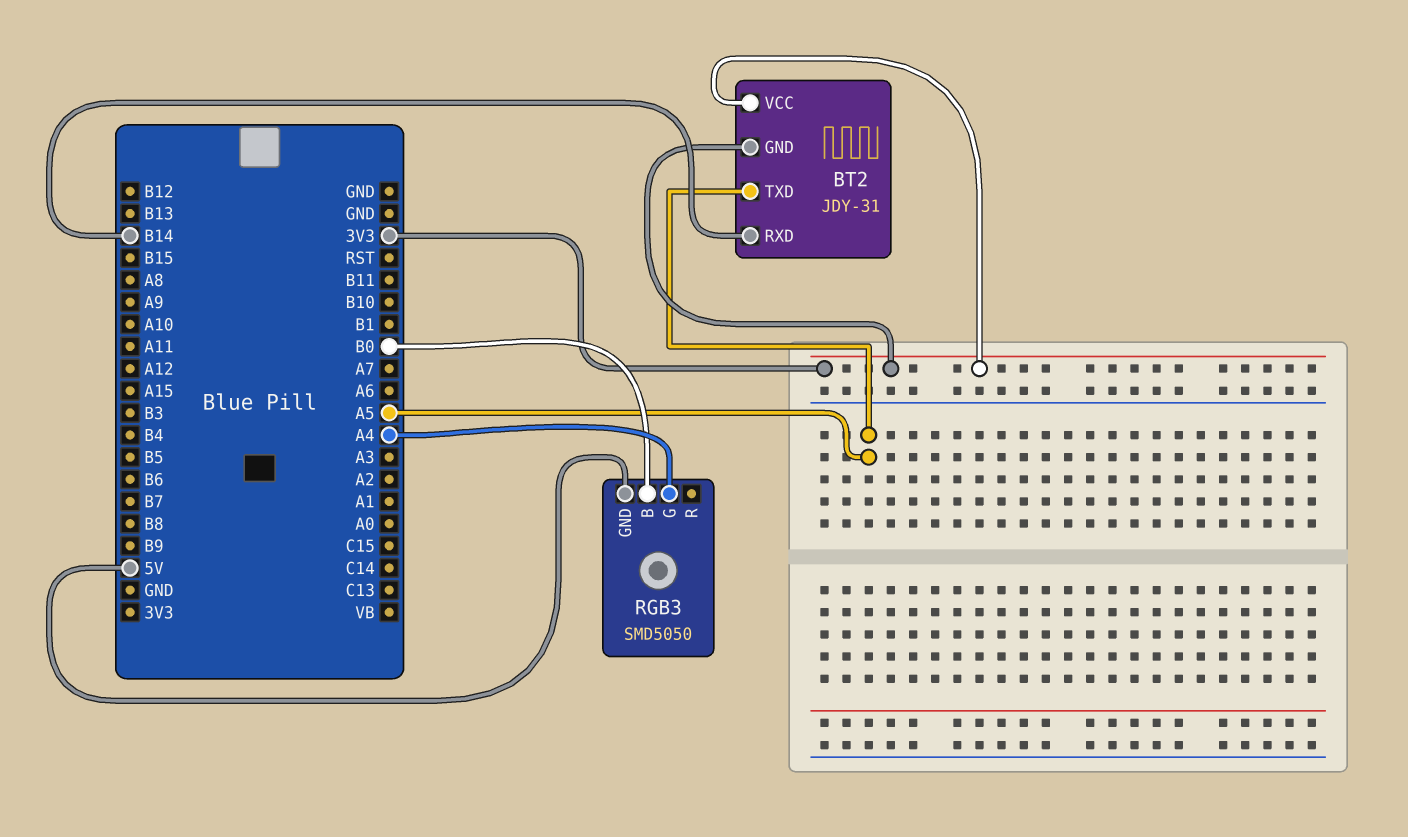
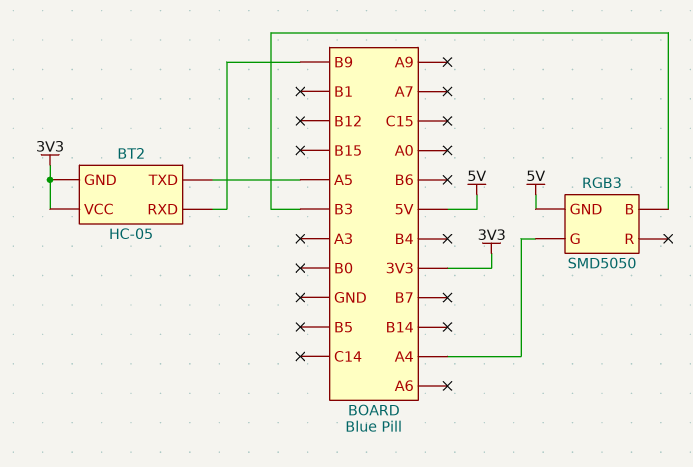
BT2: JDY-31 -> HC-05
BT2 pin RXD: B14 -> B9
RGB3 pin B: B0 -> B3

